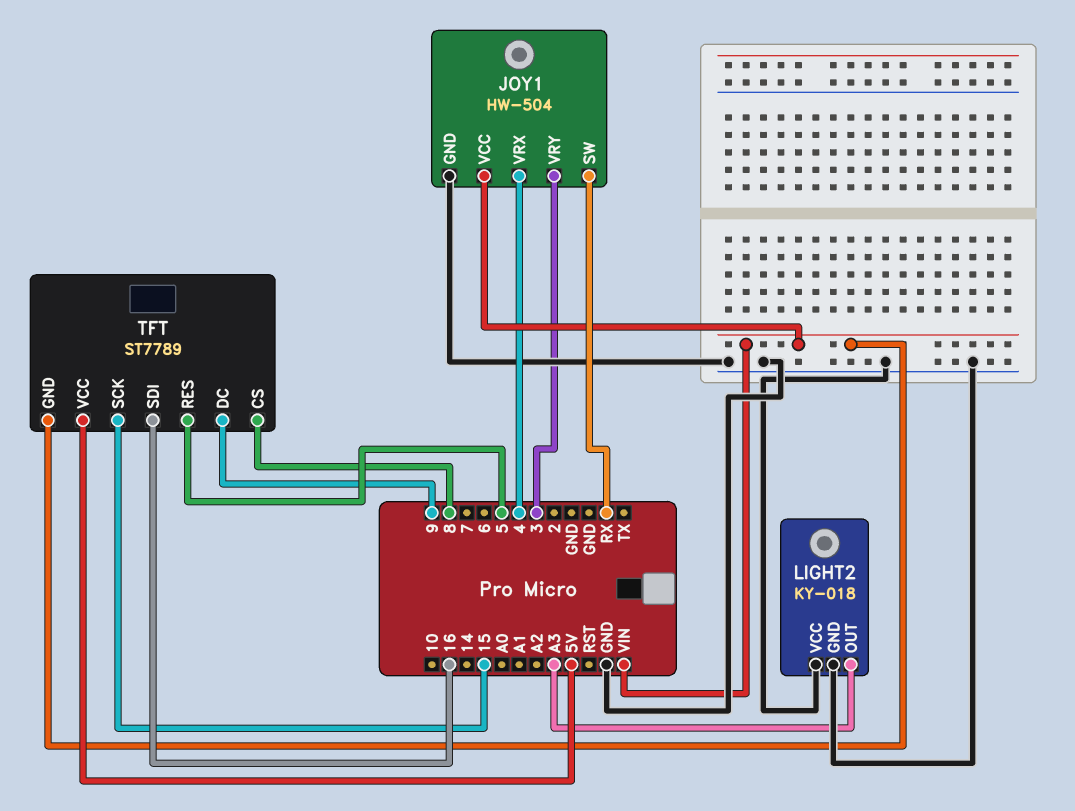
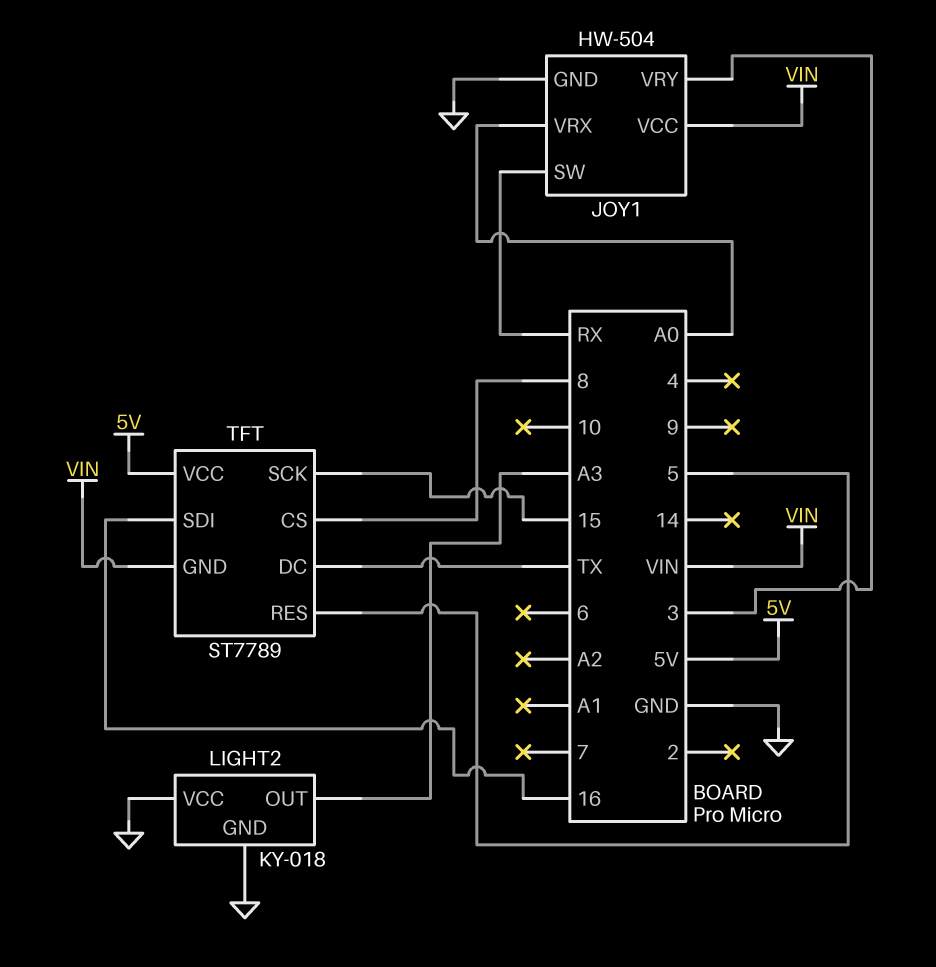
JOY1 pin VRX: 4 -> A0
TFT pin DC: 9 -> TX

